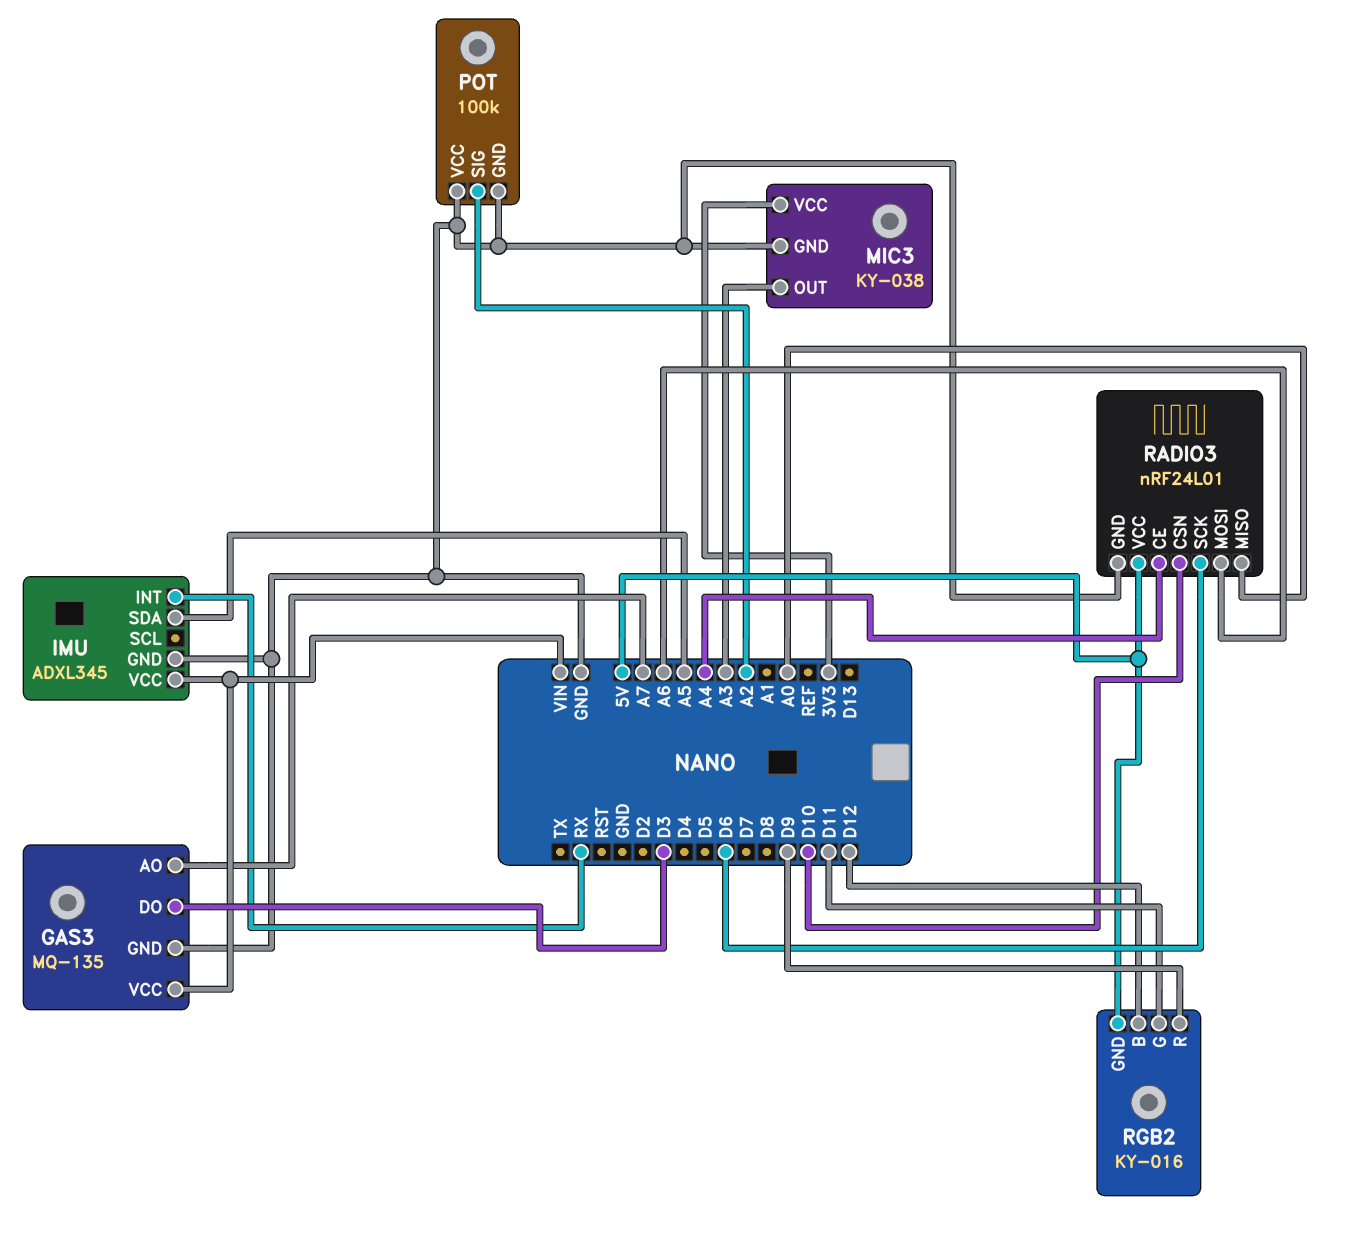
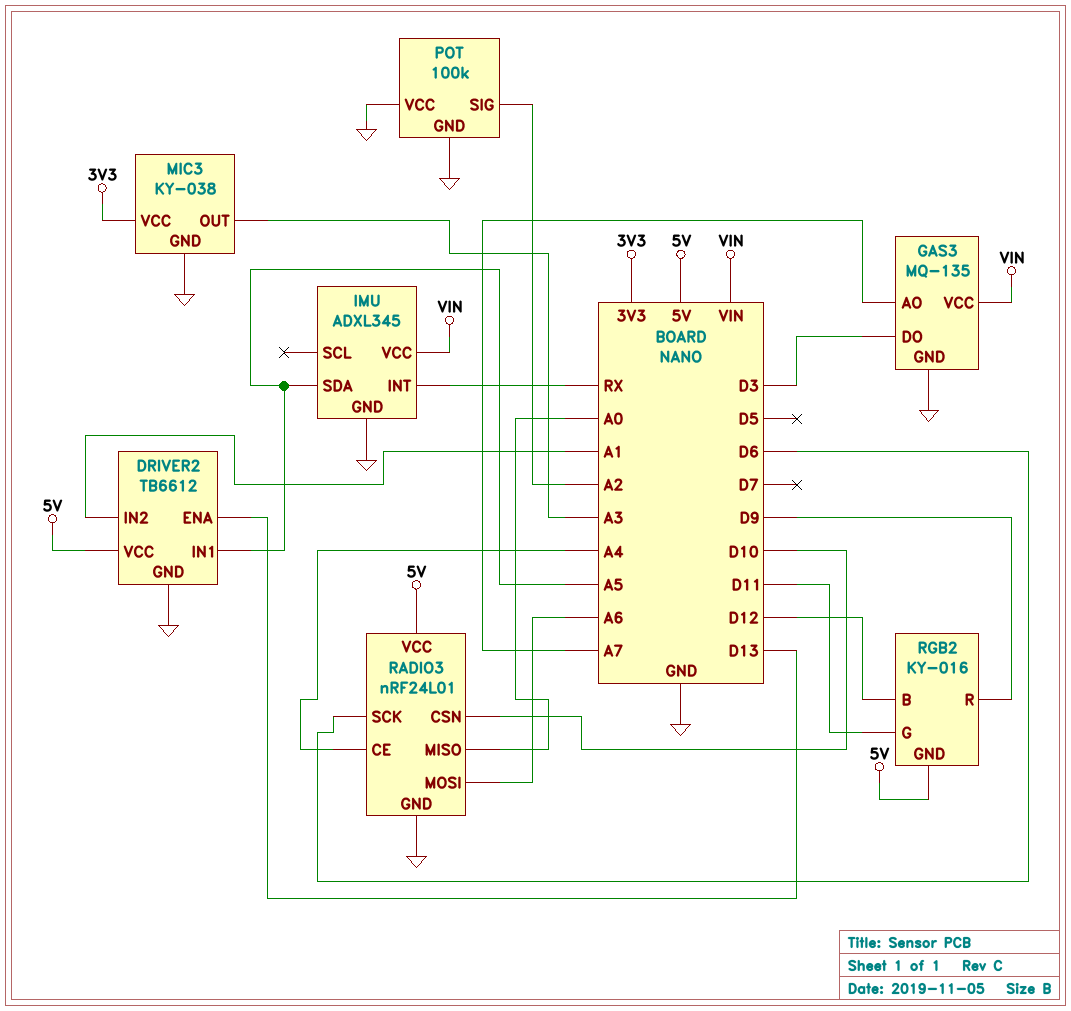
DRIVER2: none -> TB6612
DRIVER2 pin ENA: none -> D13
DRIVER2 pin GND: none -> GND
DRIVER2 pin IN1: none -> A5
DRIVER2 pin IN2: none -> A1
DRIVER2 pin VCC: none -> 5V

